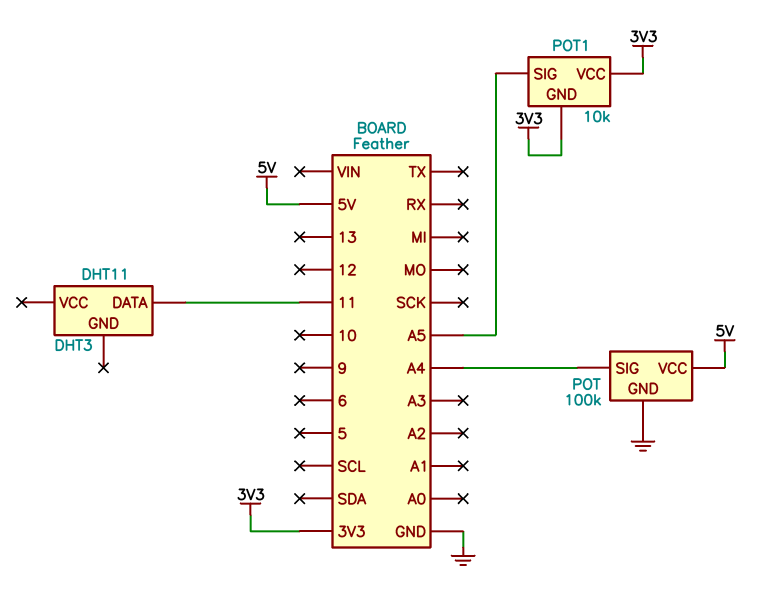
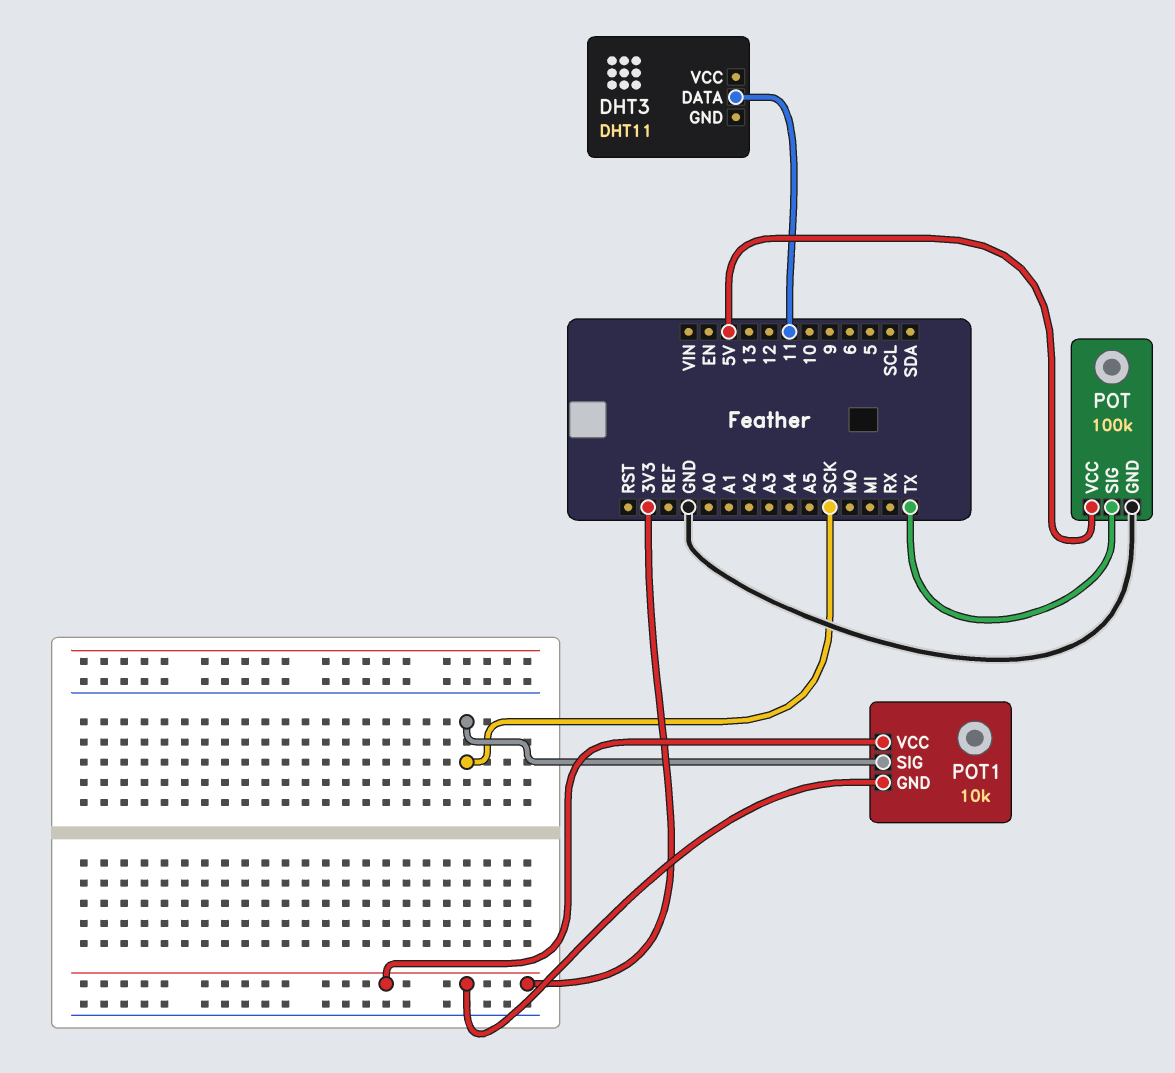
POT pin SIG: A4 -> TX
POT1 pin SIG: A5 -> SCK

